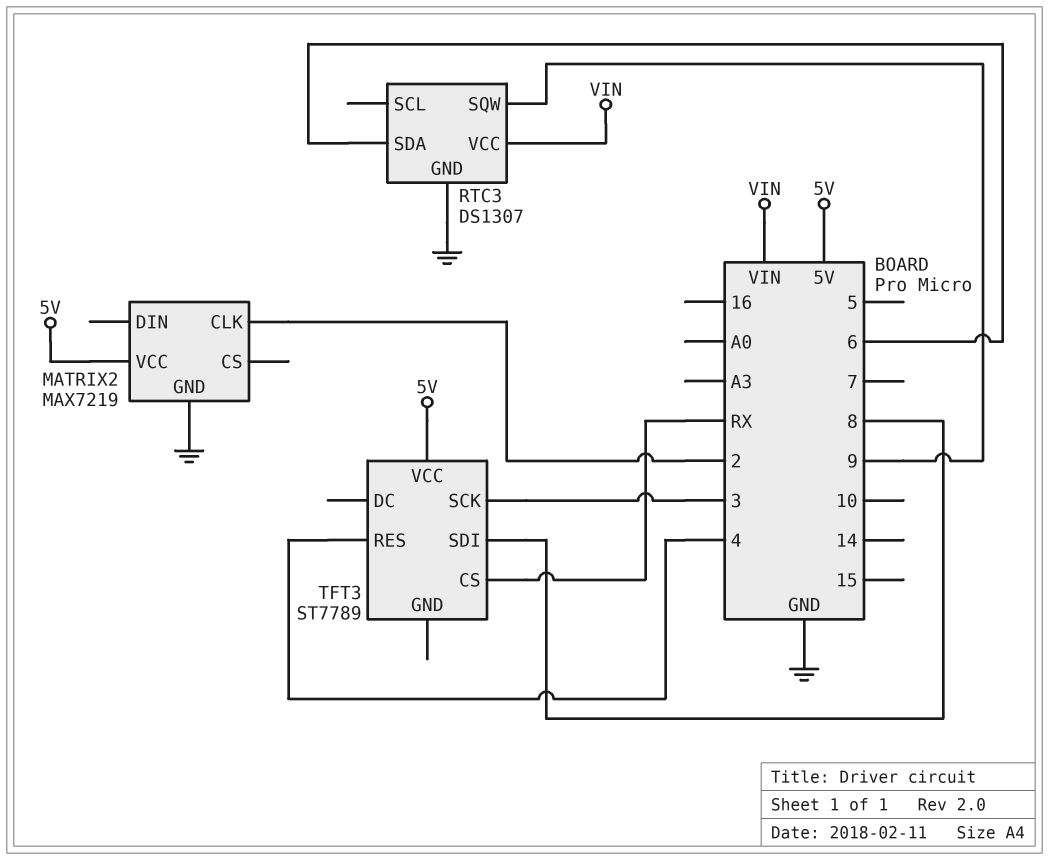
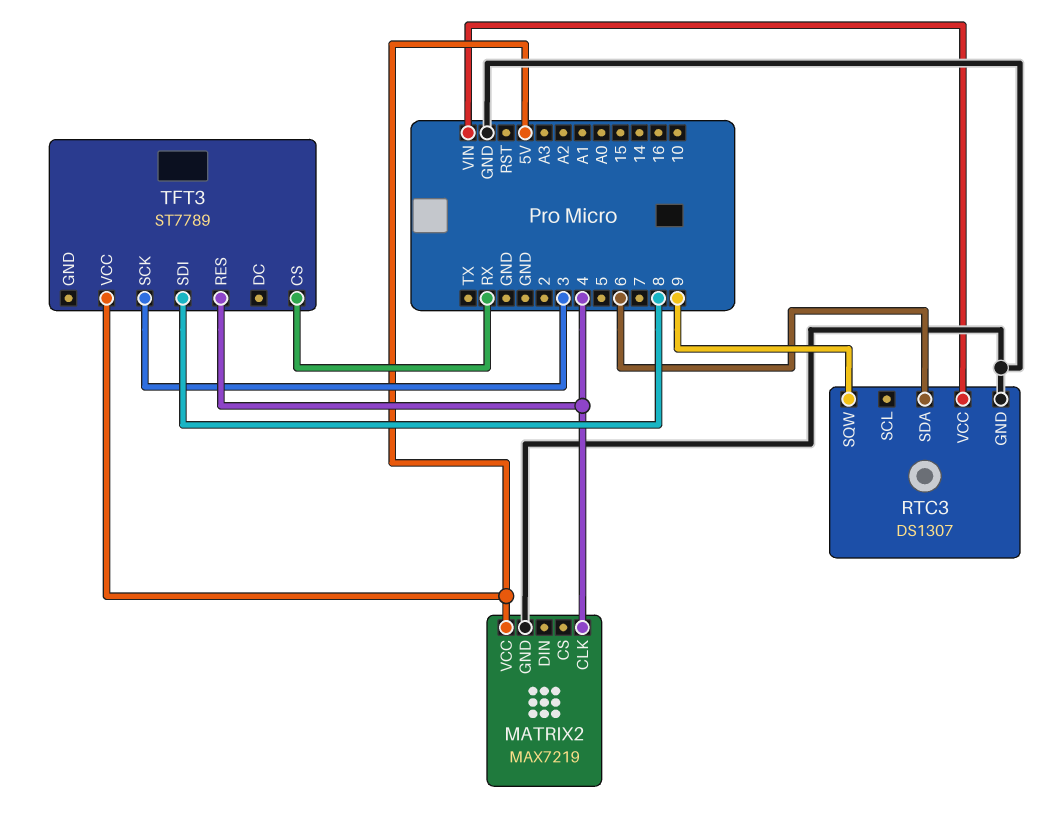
MATRIX2 pin CLK: 2 -> 4

